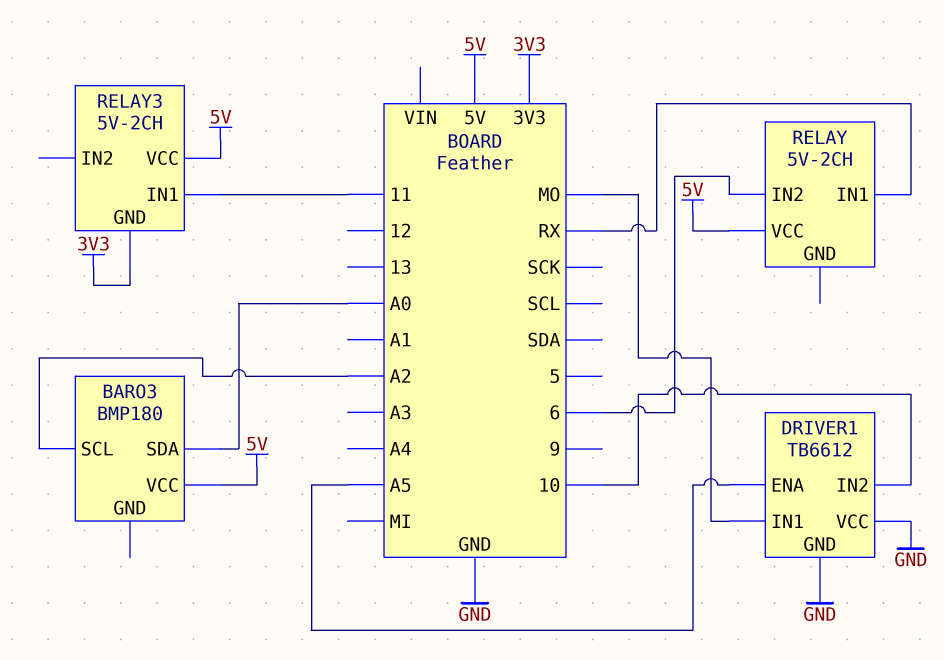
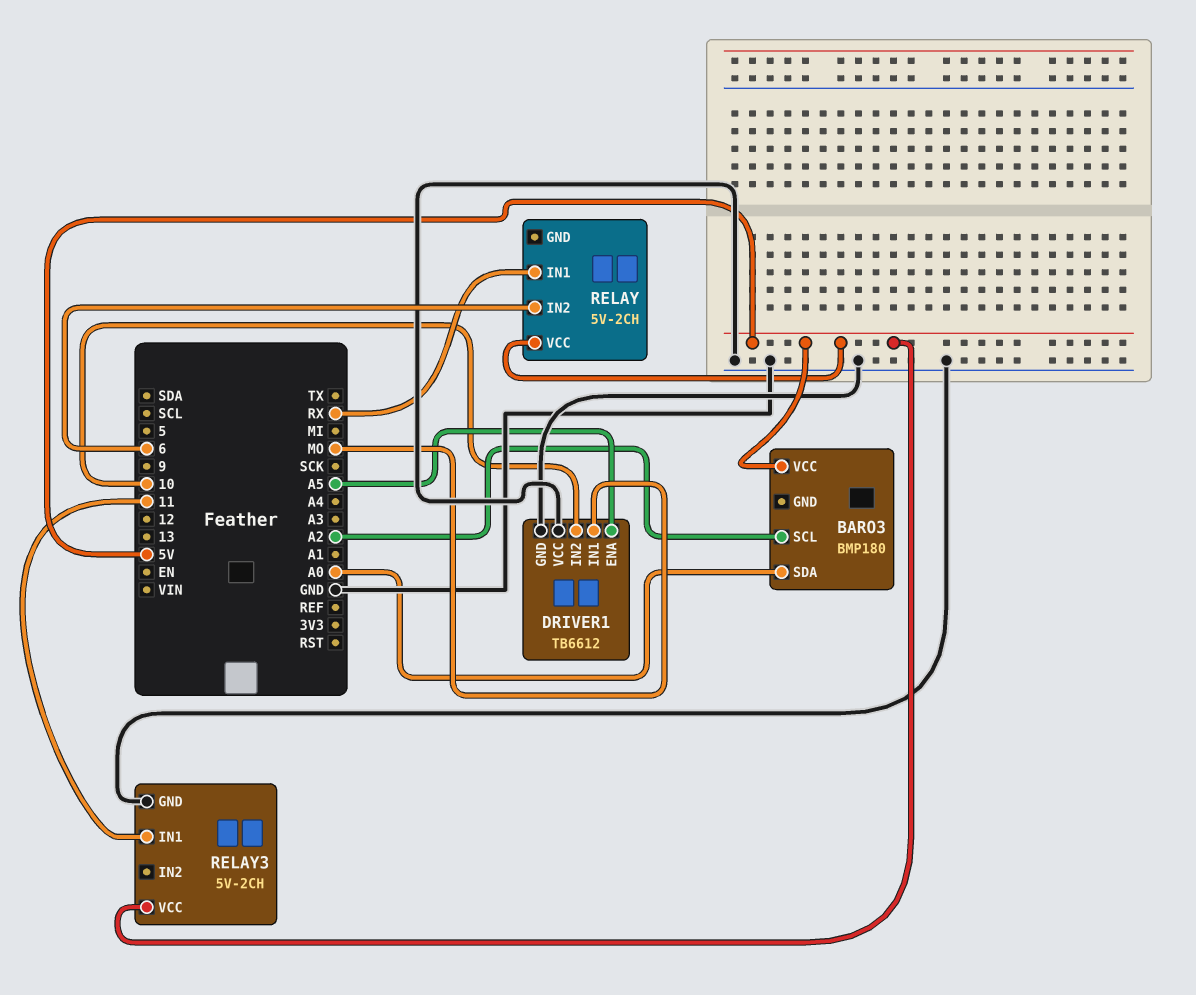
RELAY3 pin GND: 3V3 -> GND

